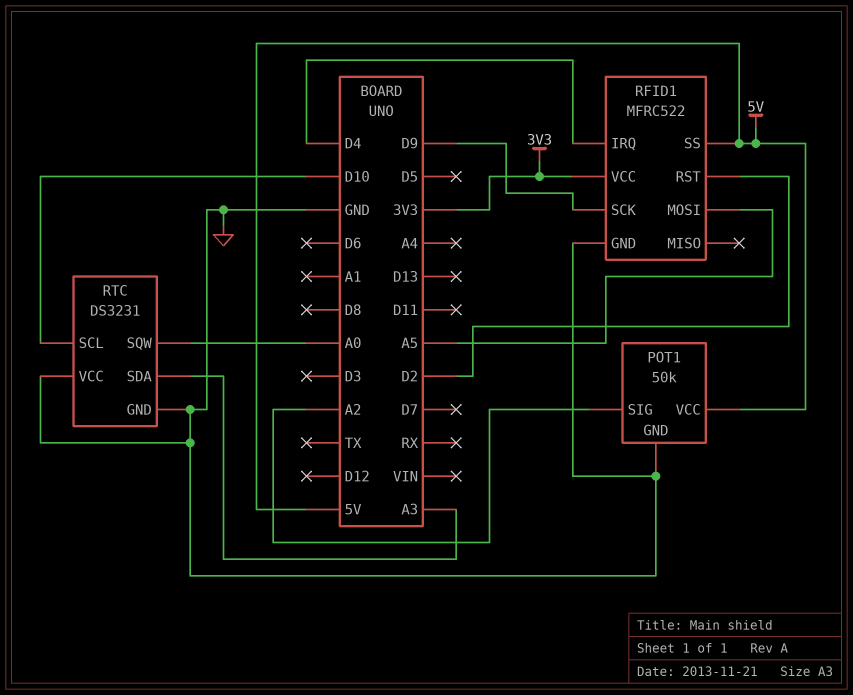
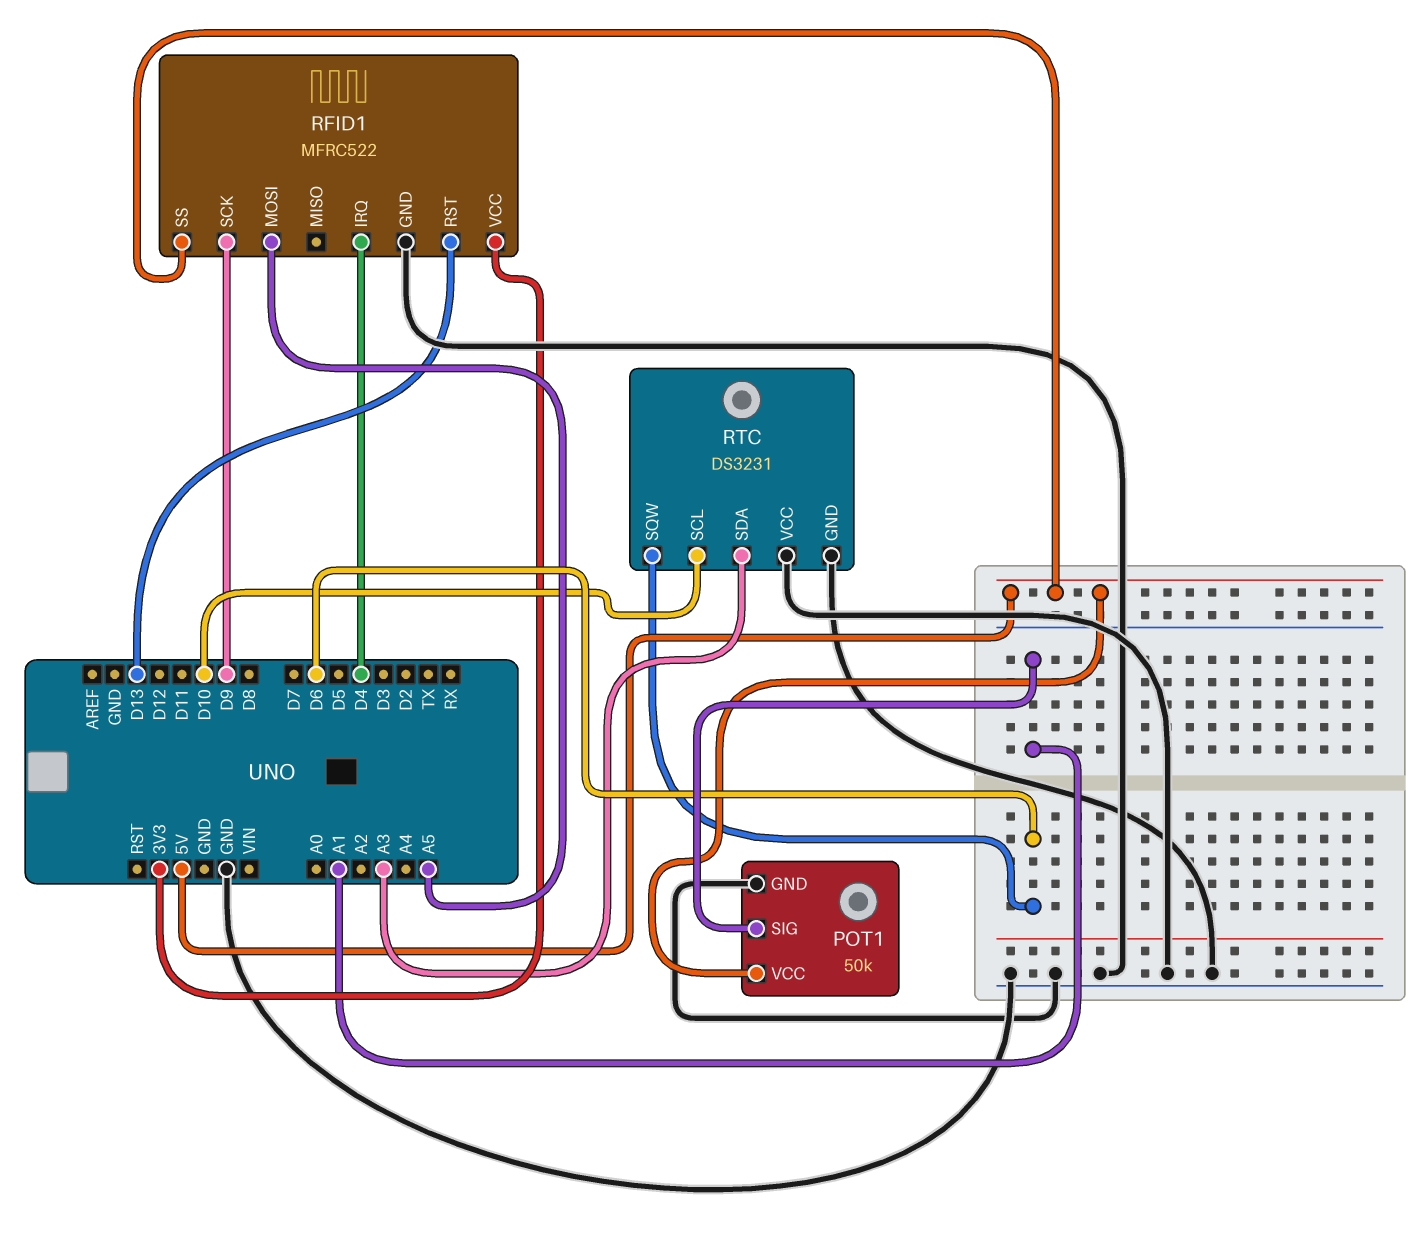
POT1 pin SIG: A2 -> A1
RFID1 pin RST: D2 -> D13
RTC pin SQW: A0 -> D6

